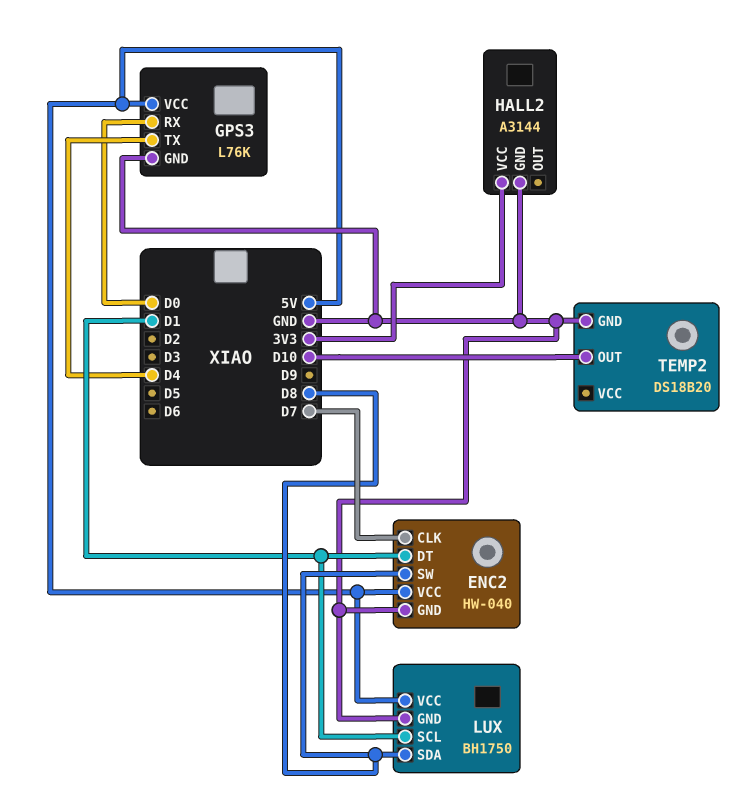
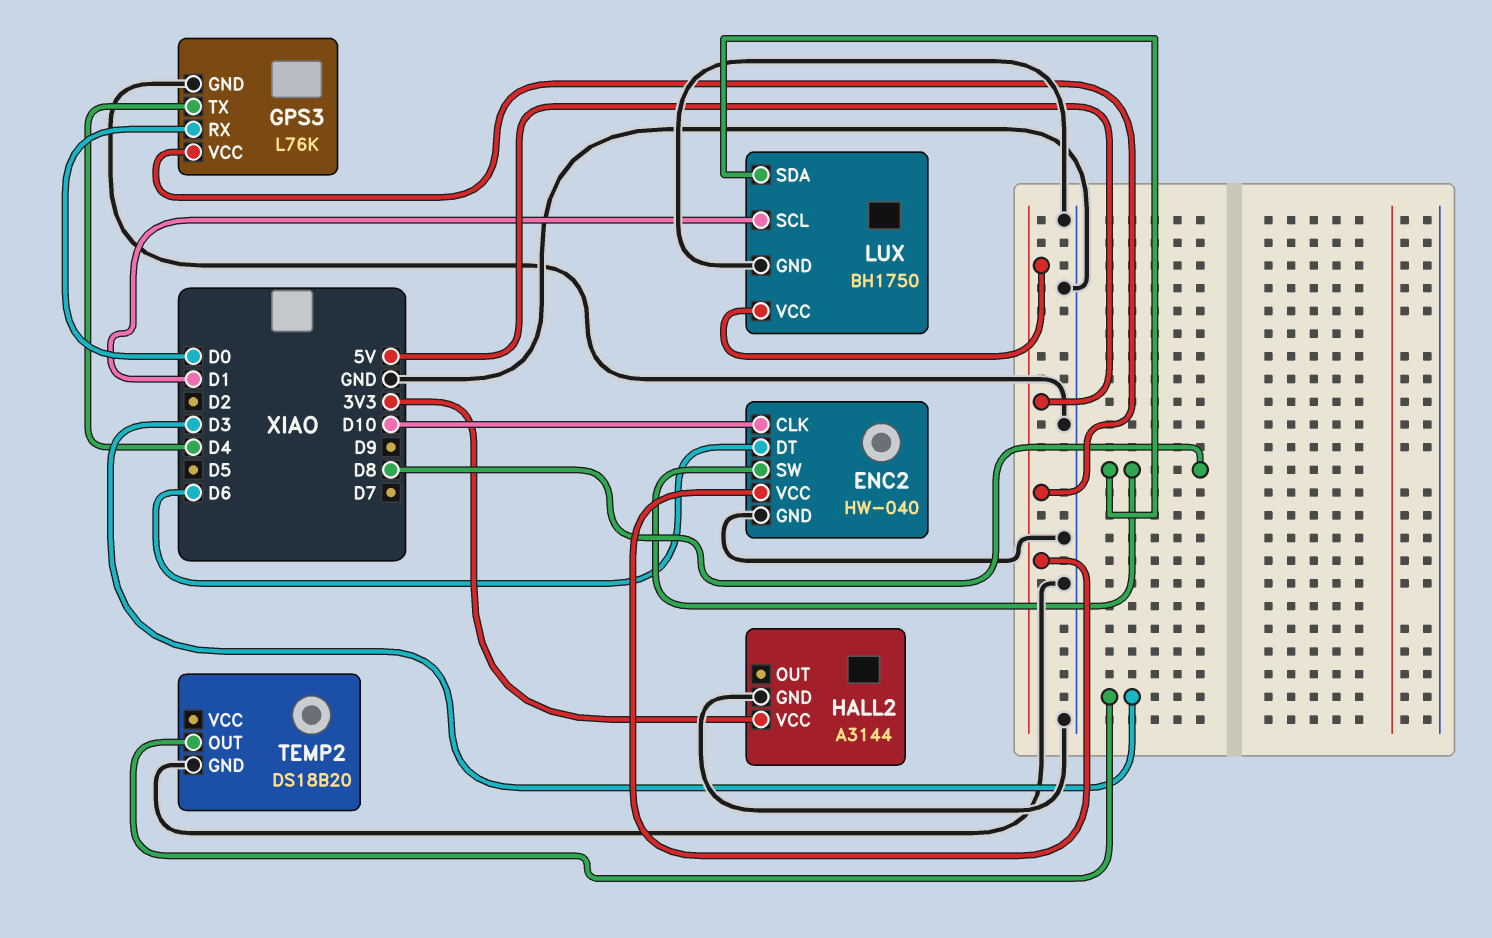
ENC2 pin CLK: D7 -> D10
ENC2 pin DT: D1 -> D6
TEMP2 pin OUT: D10 -> D3

